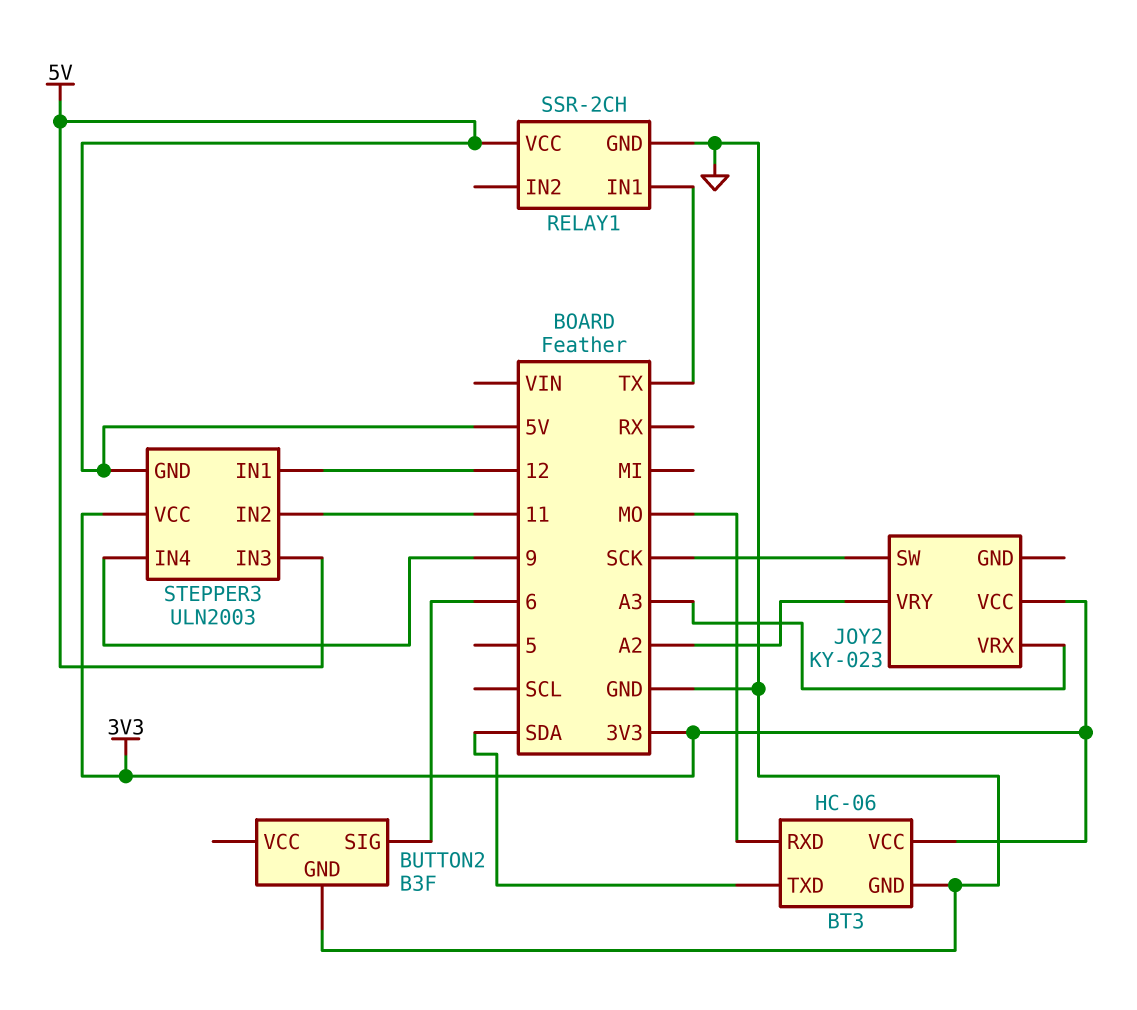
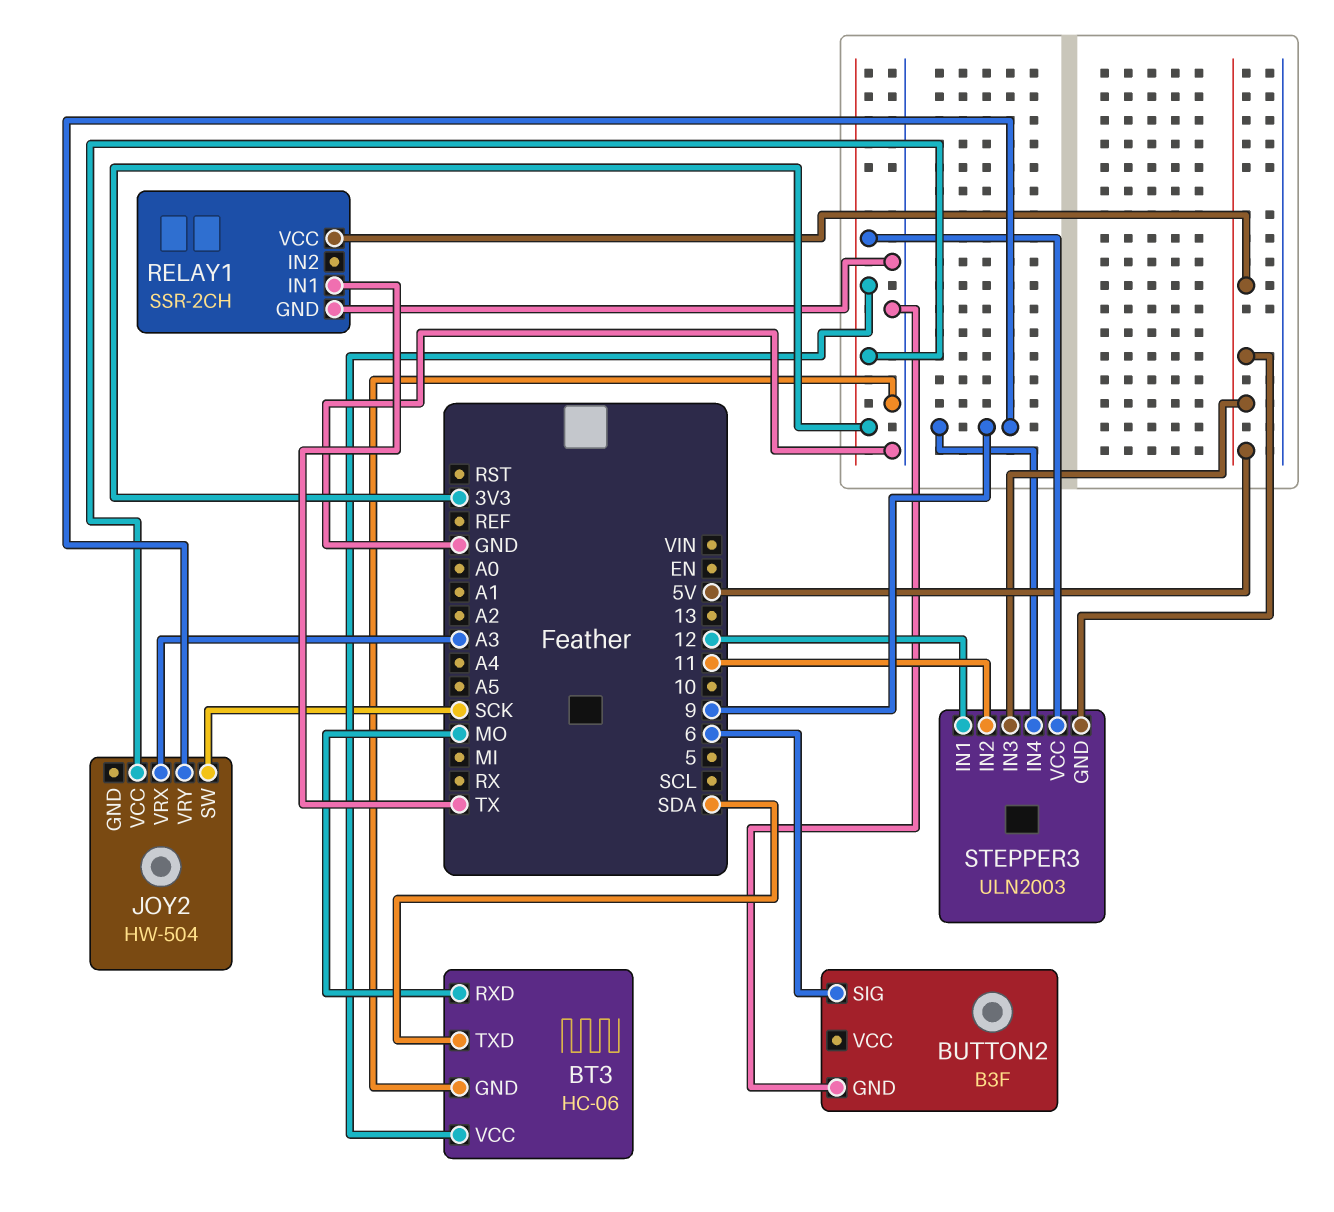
JOY2: KY-023 -> HW-504
JOY2 pin VRY: A2 -> 9

